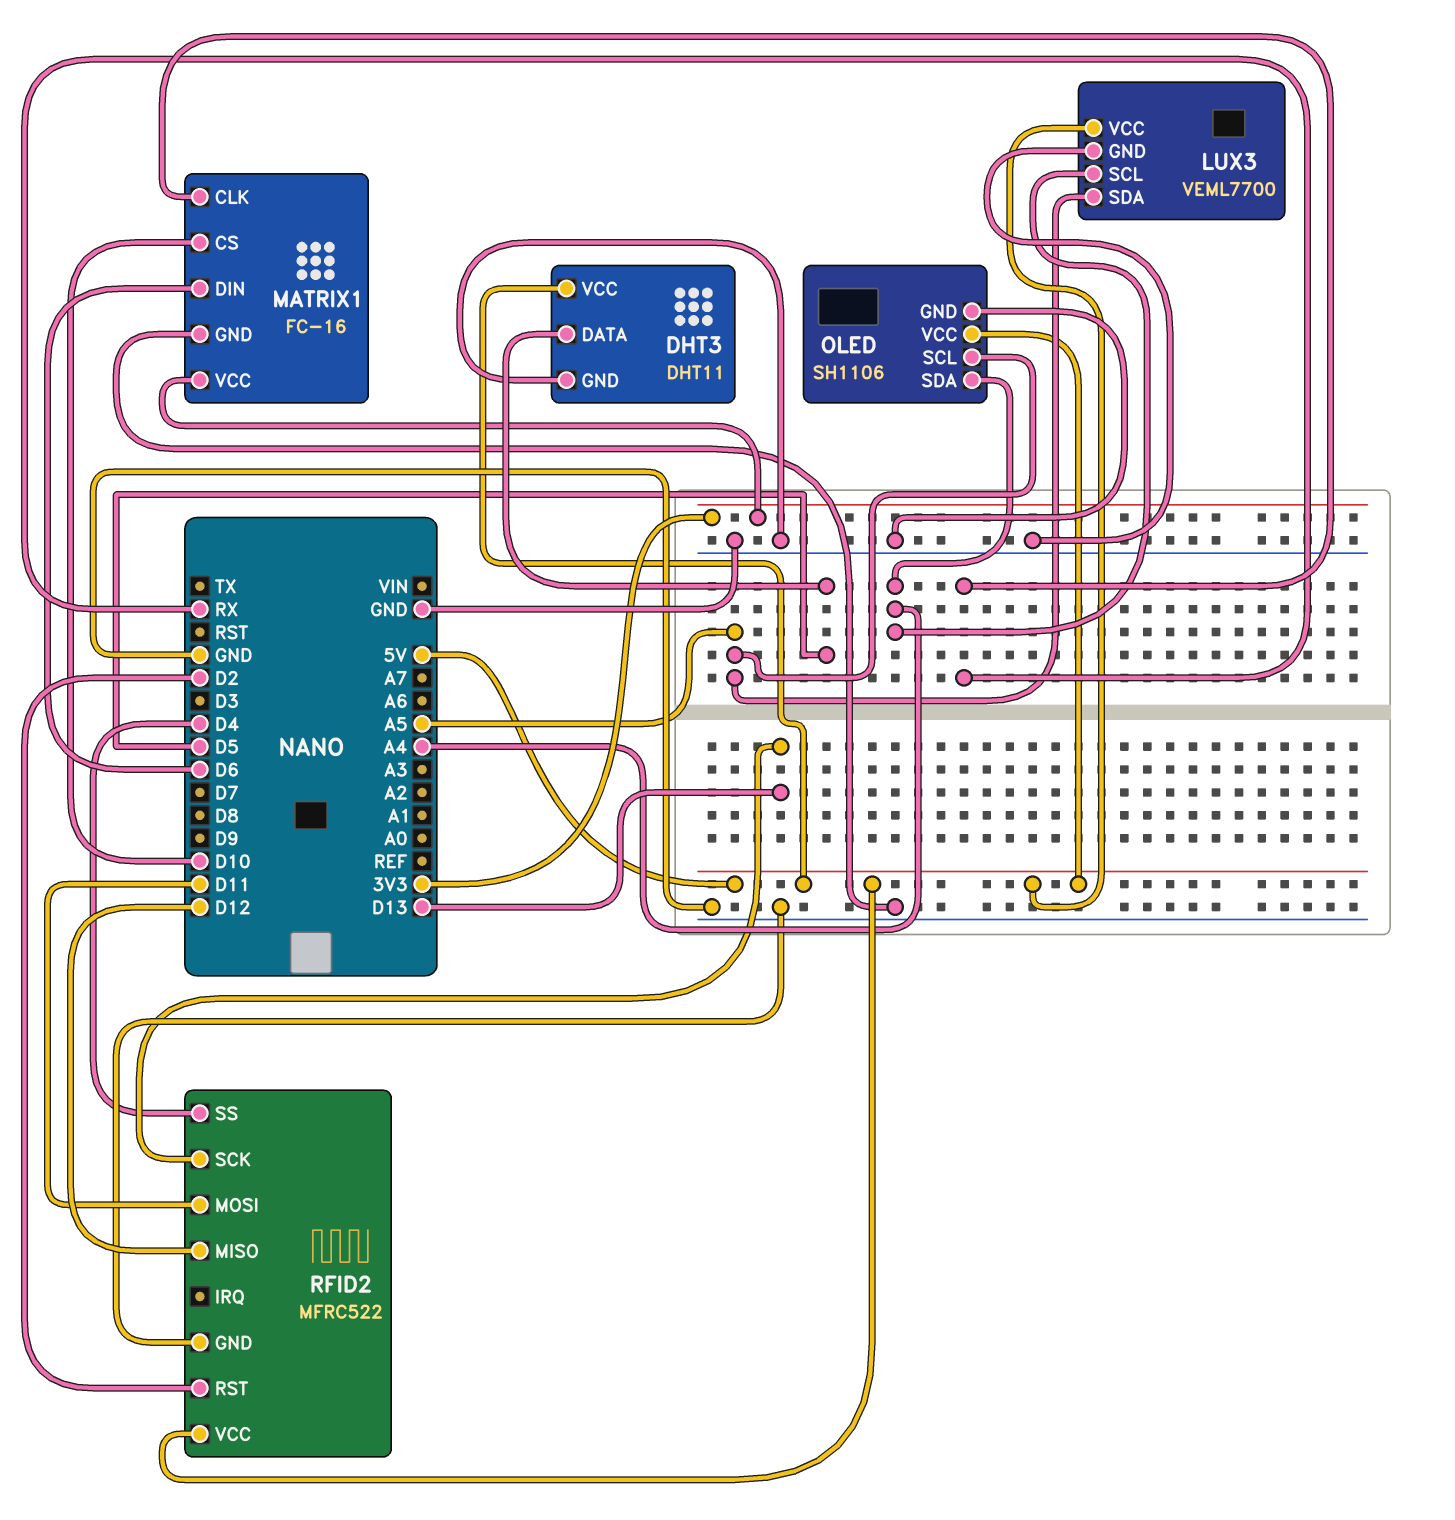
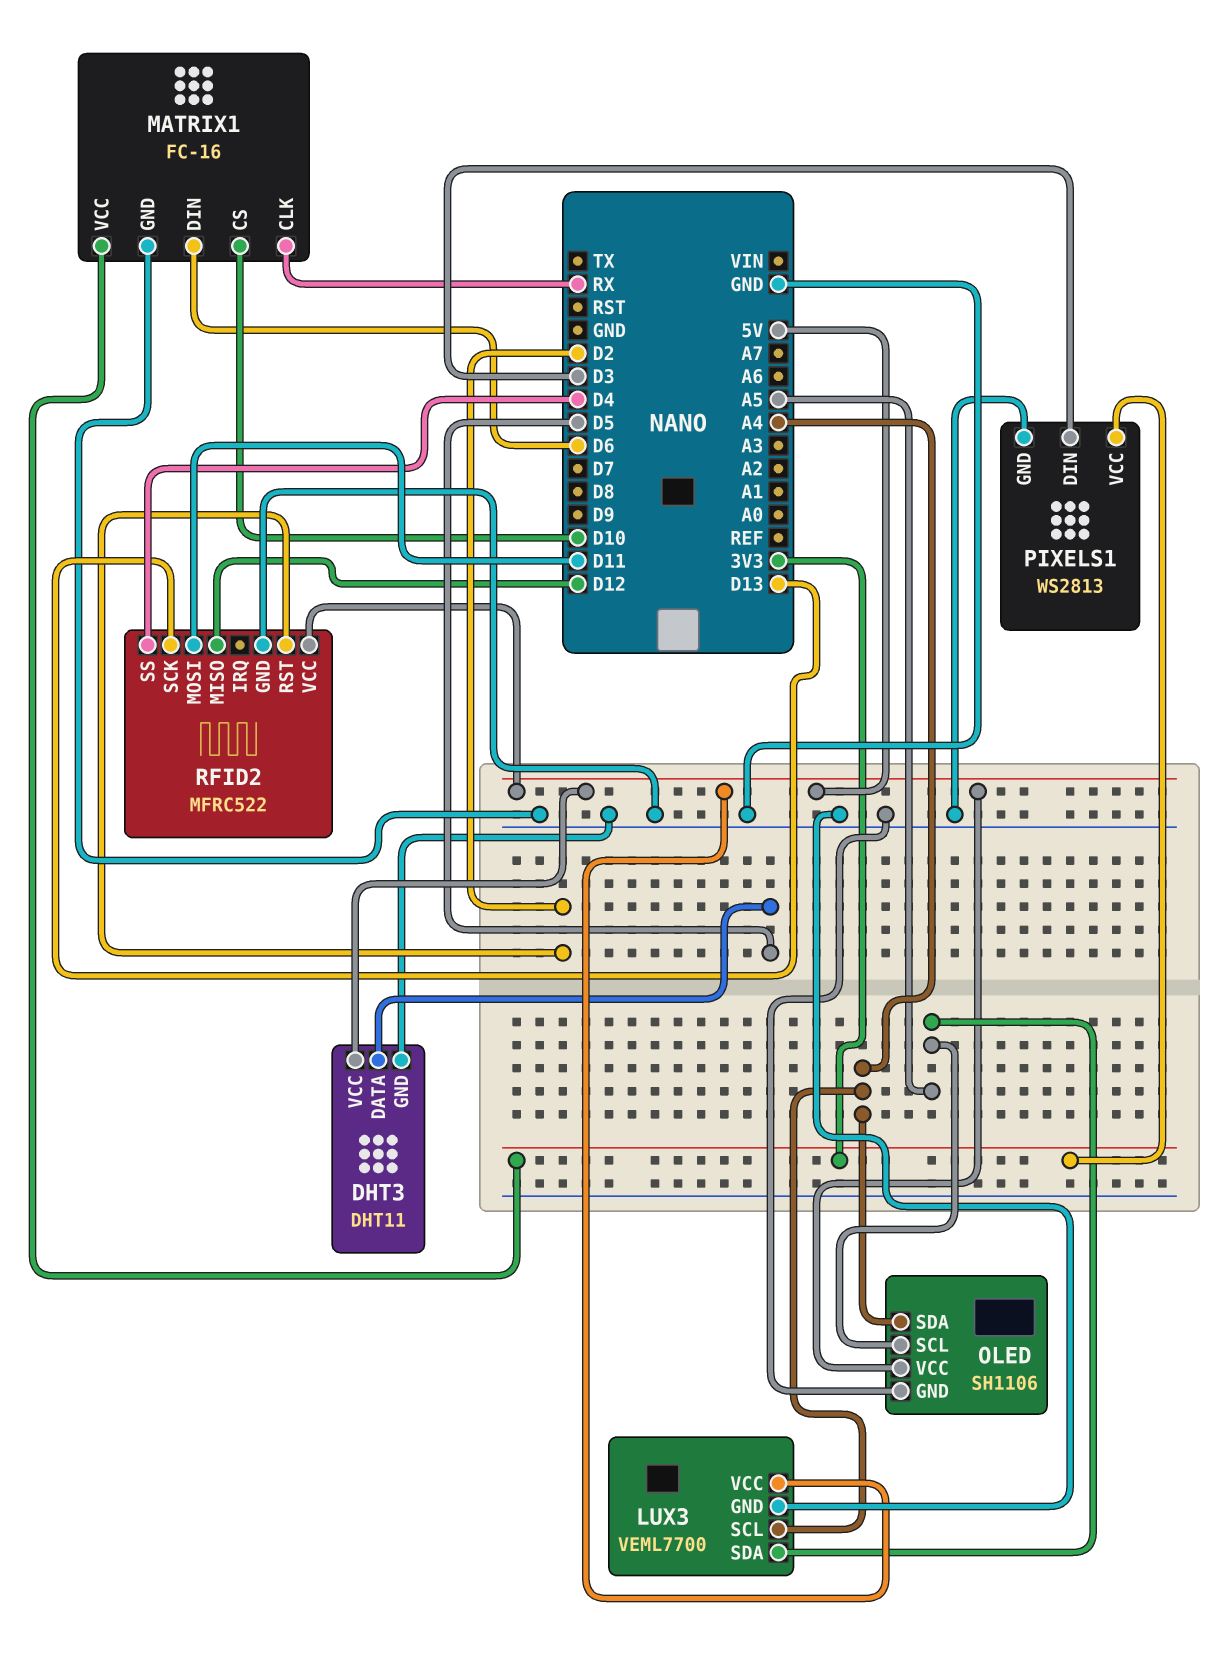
PIXELS1: none -> WS2813
PIXELS1 pin DIN: none -> D3
PIXELS1 pin GND: none -> GND
PIXELS1 pin VCC: none -> 3V3

